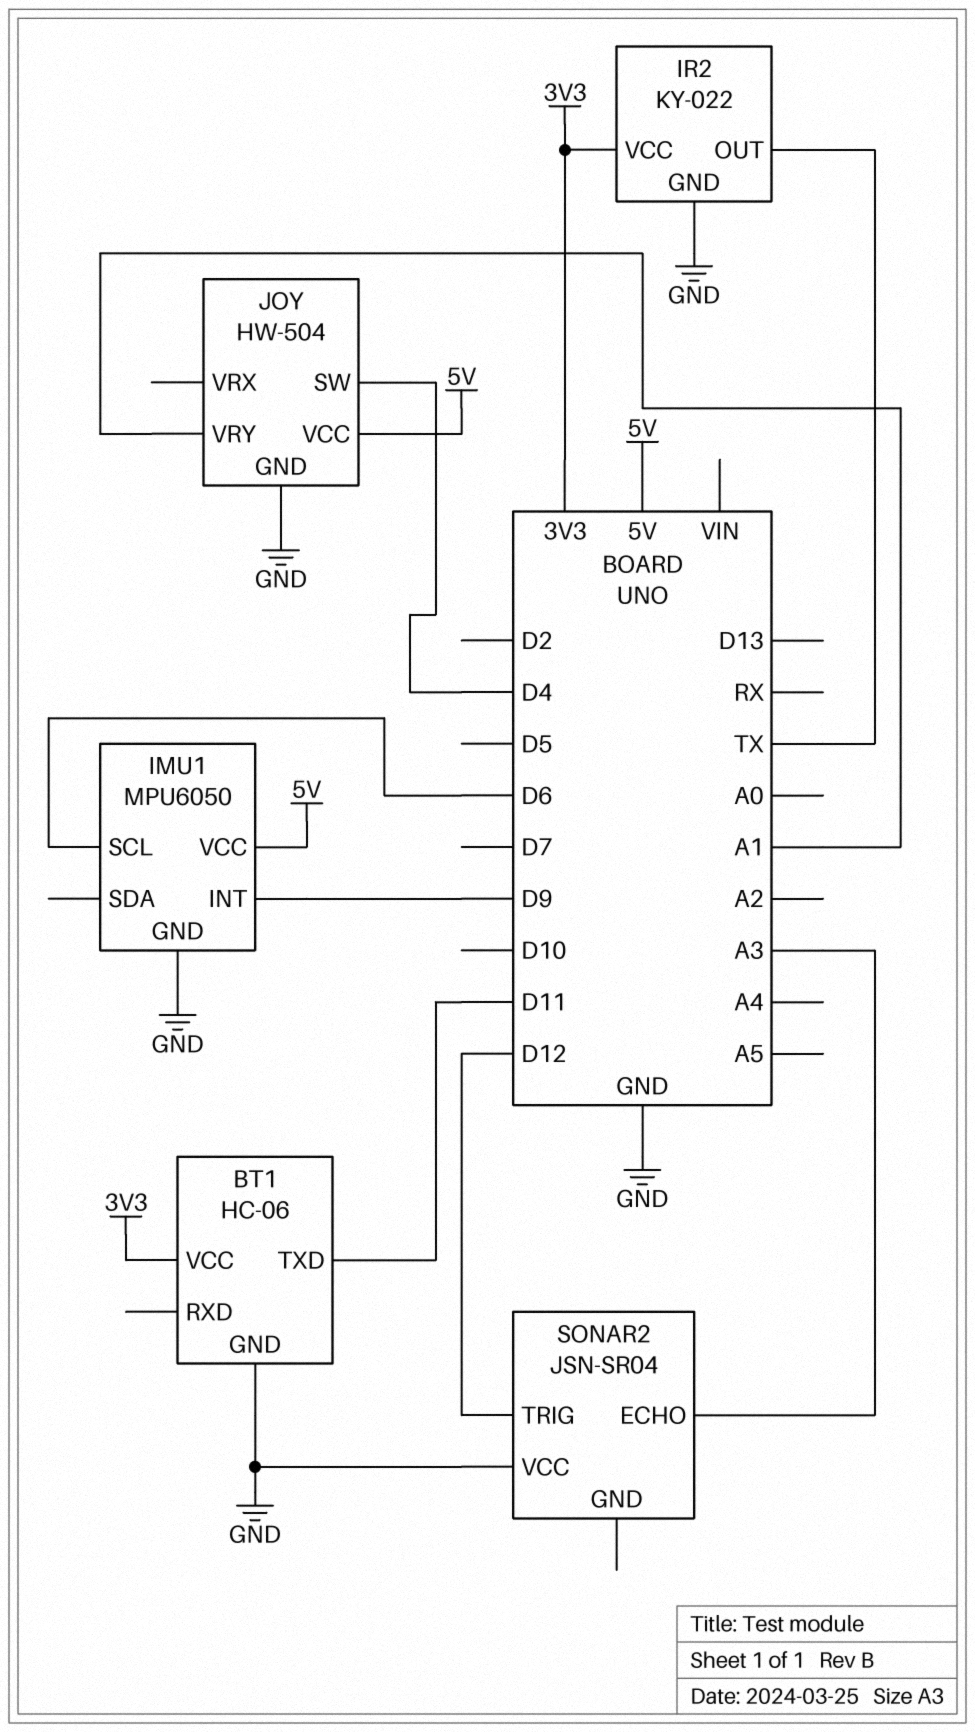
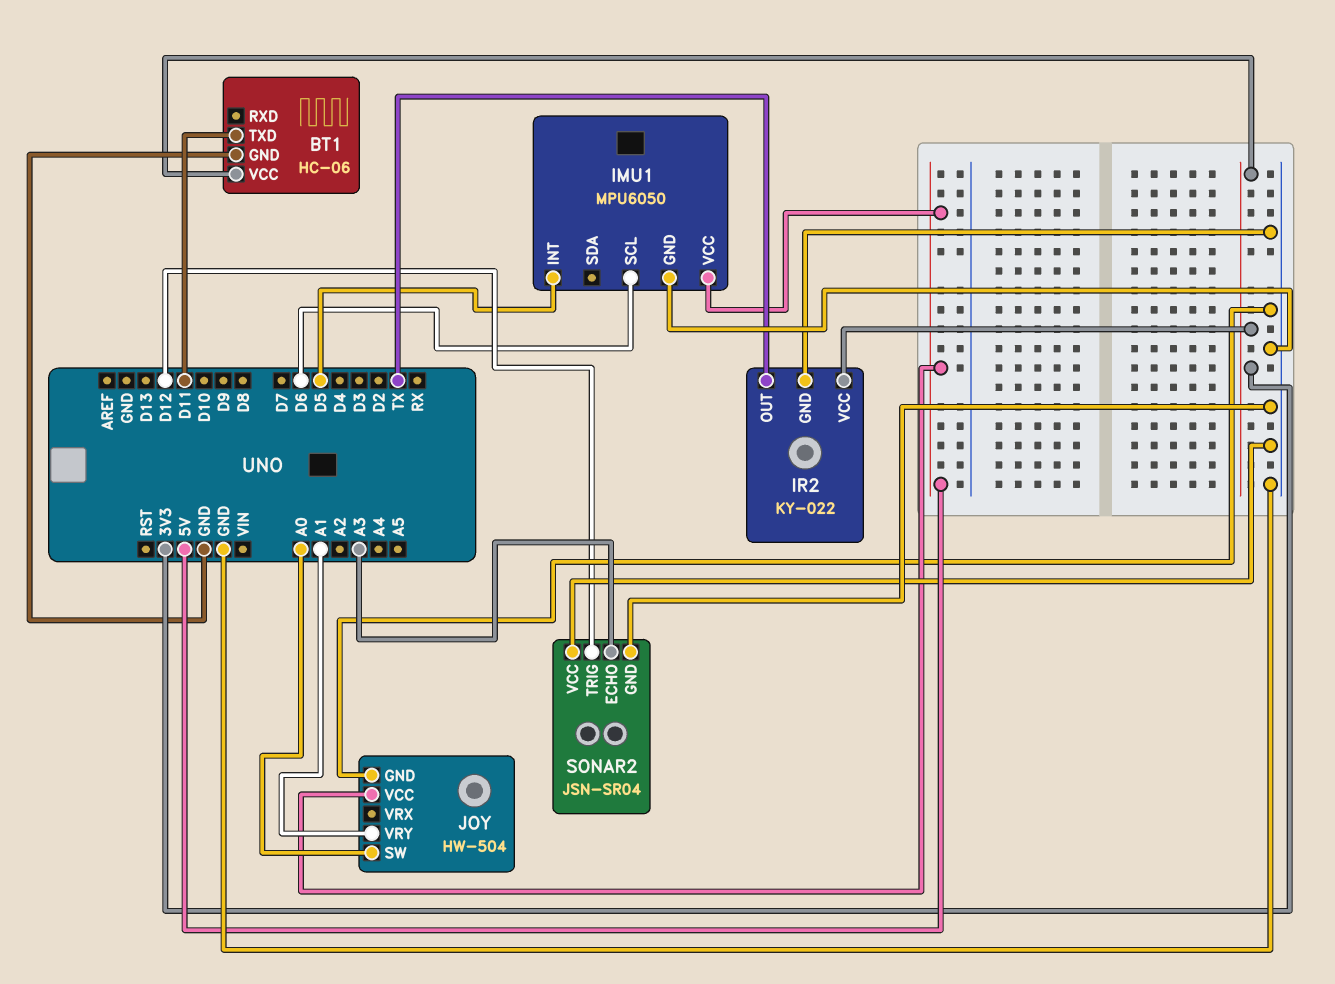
IMU1 pin INT: D9 -> D5
JOY pin SW: D4 -> A0
SONAR2 pin GND: none -> GND

